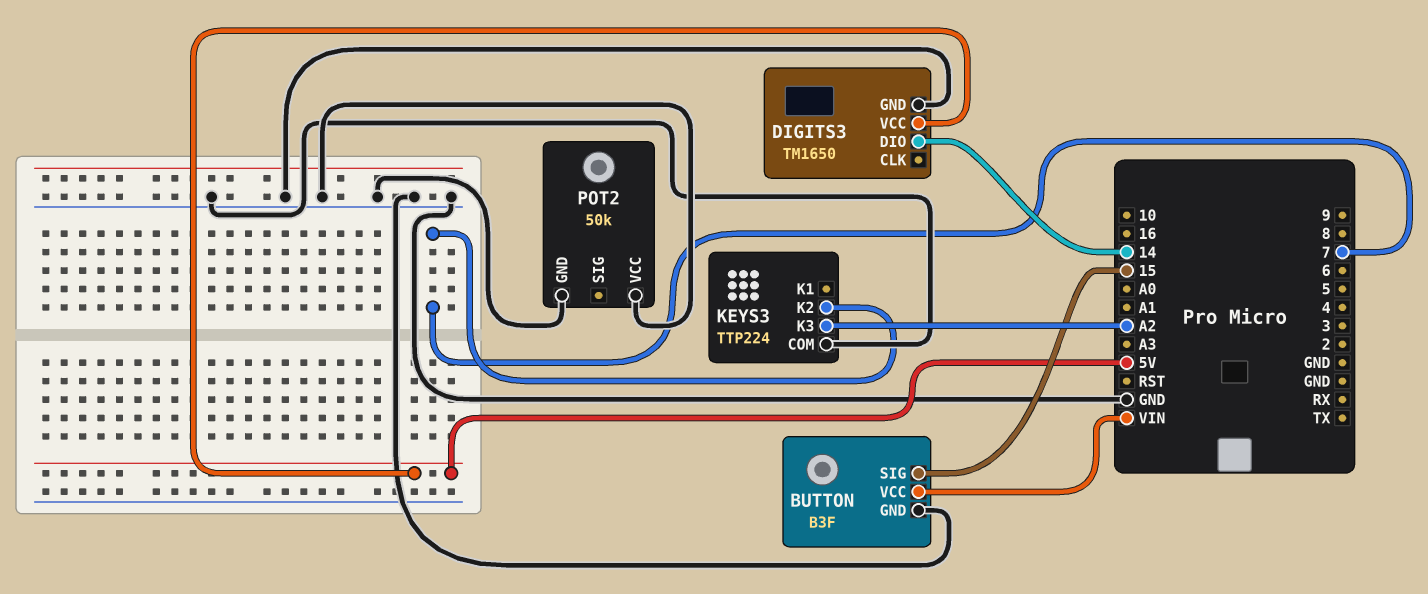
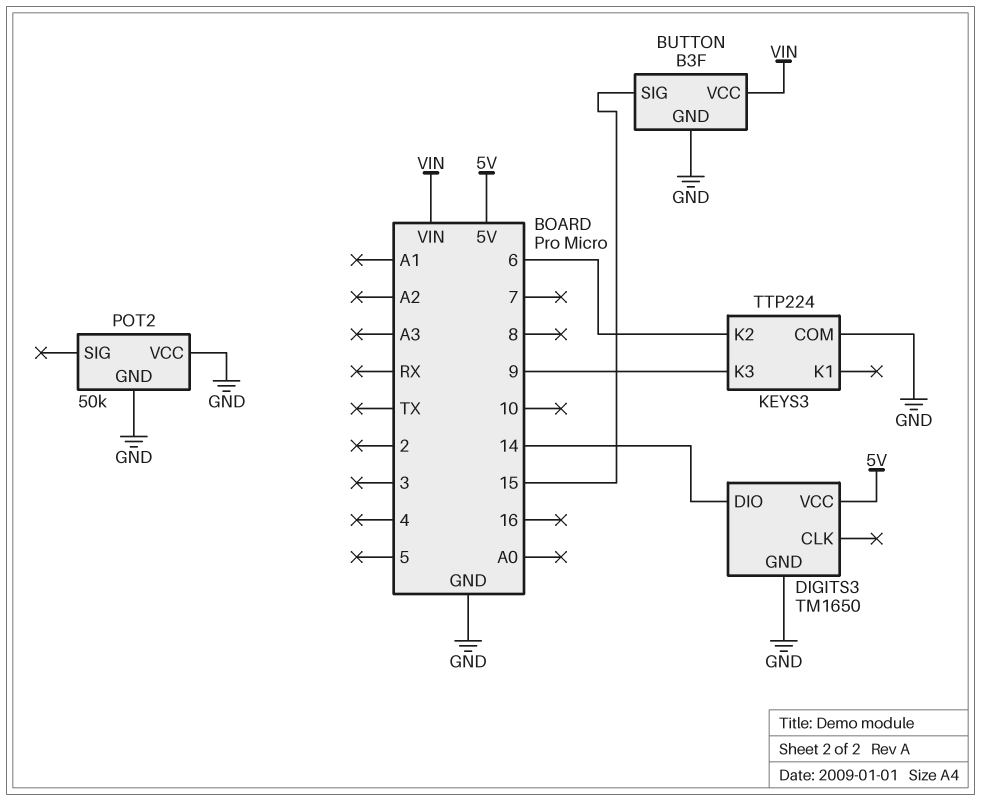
KEYS3 pin K2: 7 -> 6
KEYS3 pin K3: A2 -> 9

